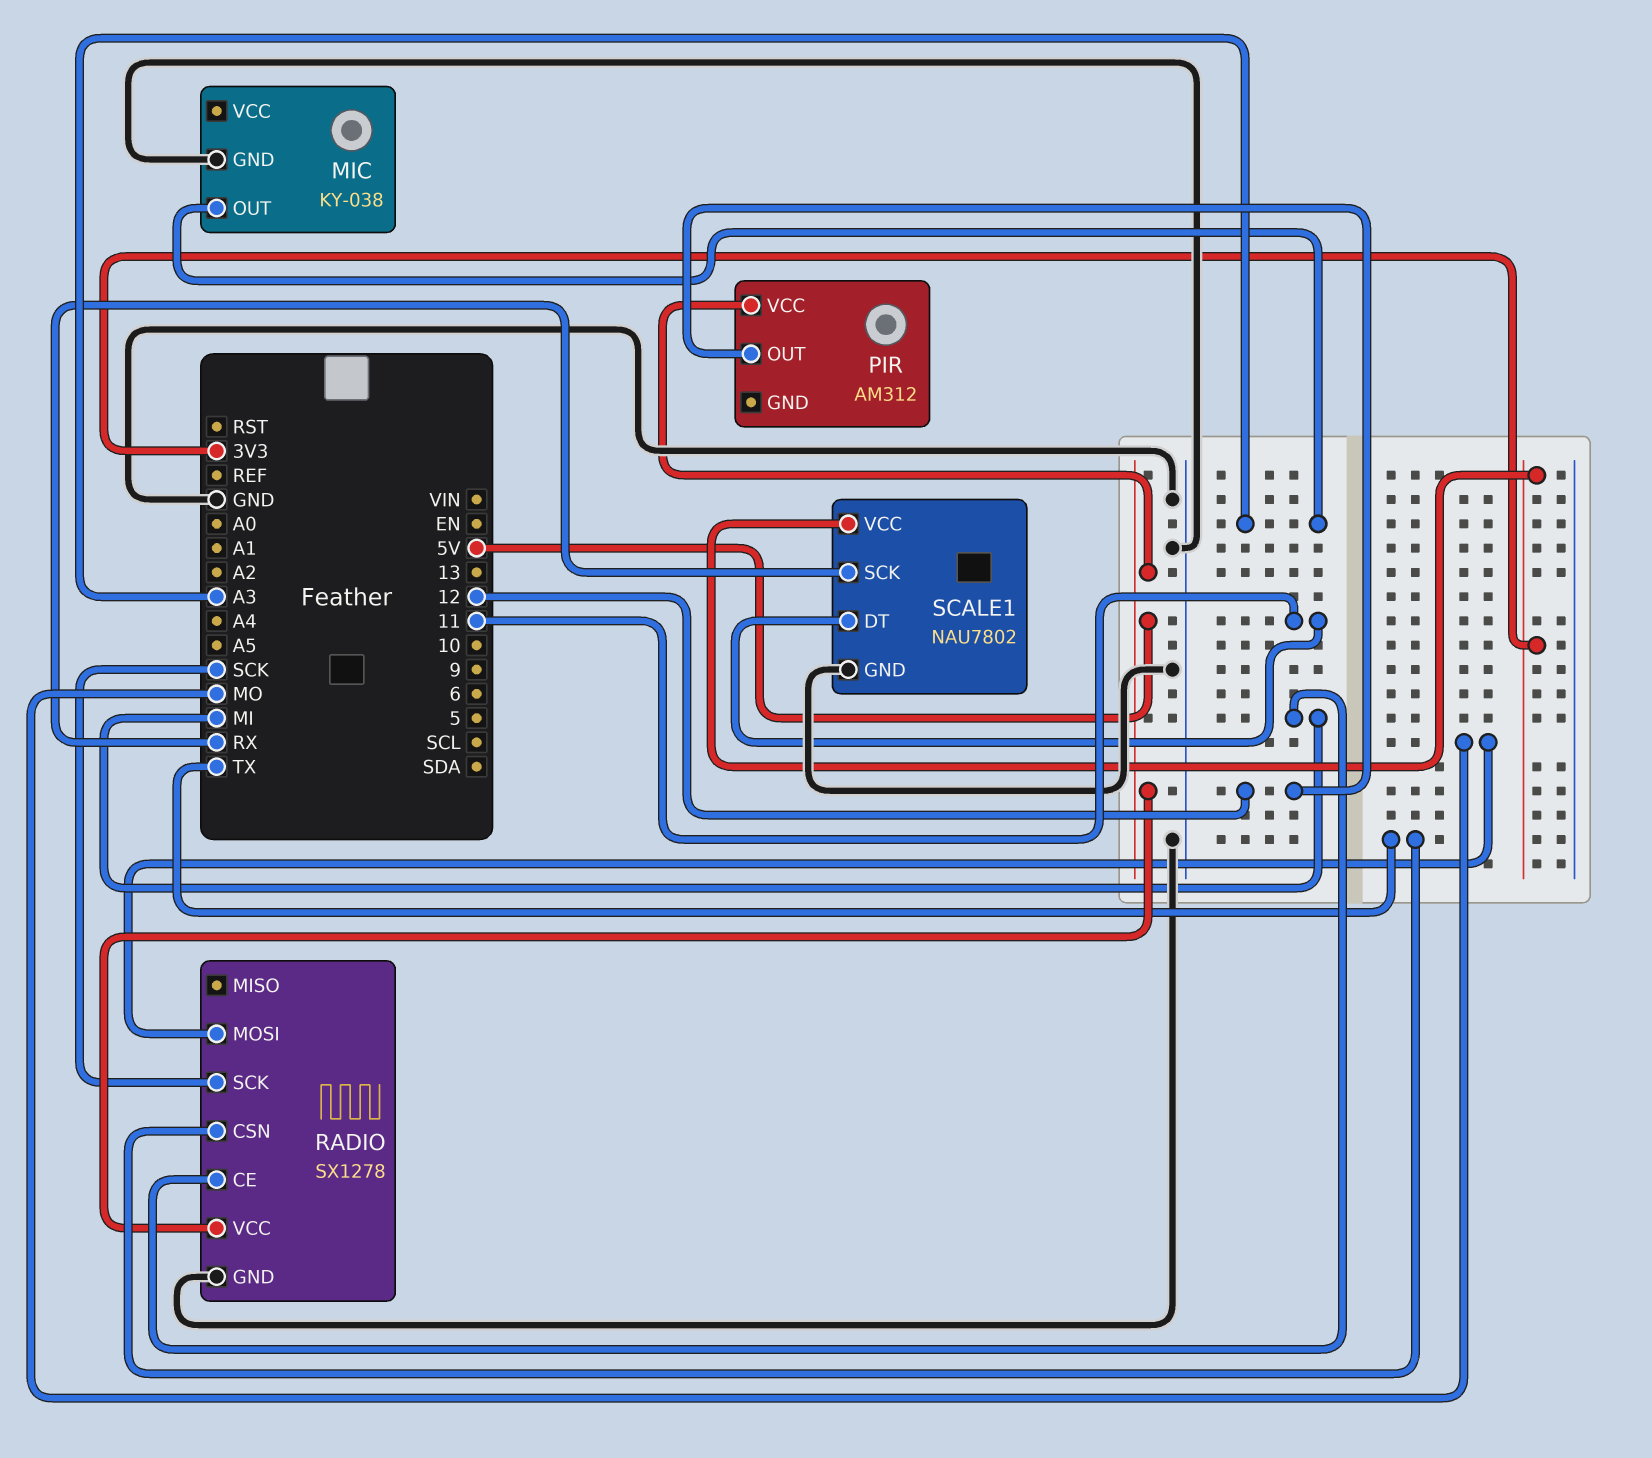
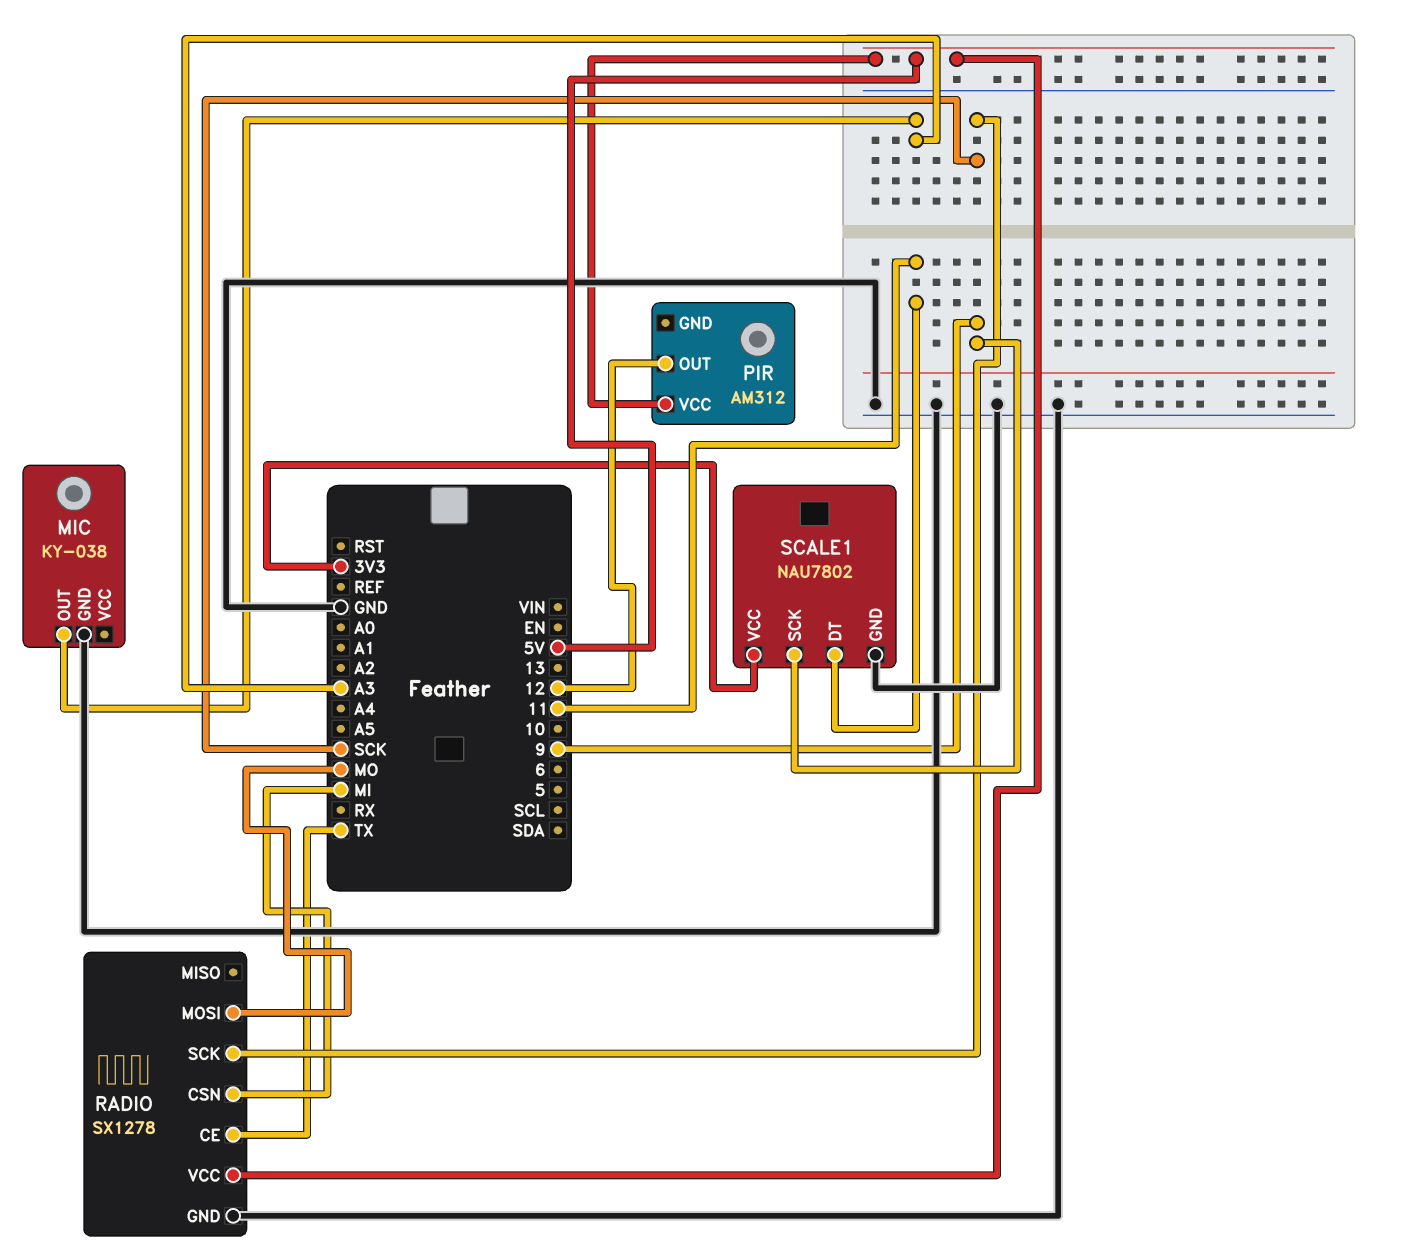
RADIO pin CE: MI -> TX
RADIO pin CSN: TX -> MI
SCALE1 pin SCK: RX -> 9

